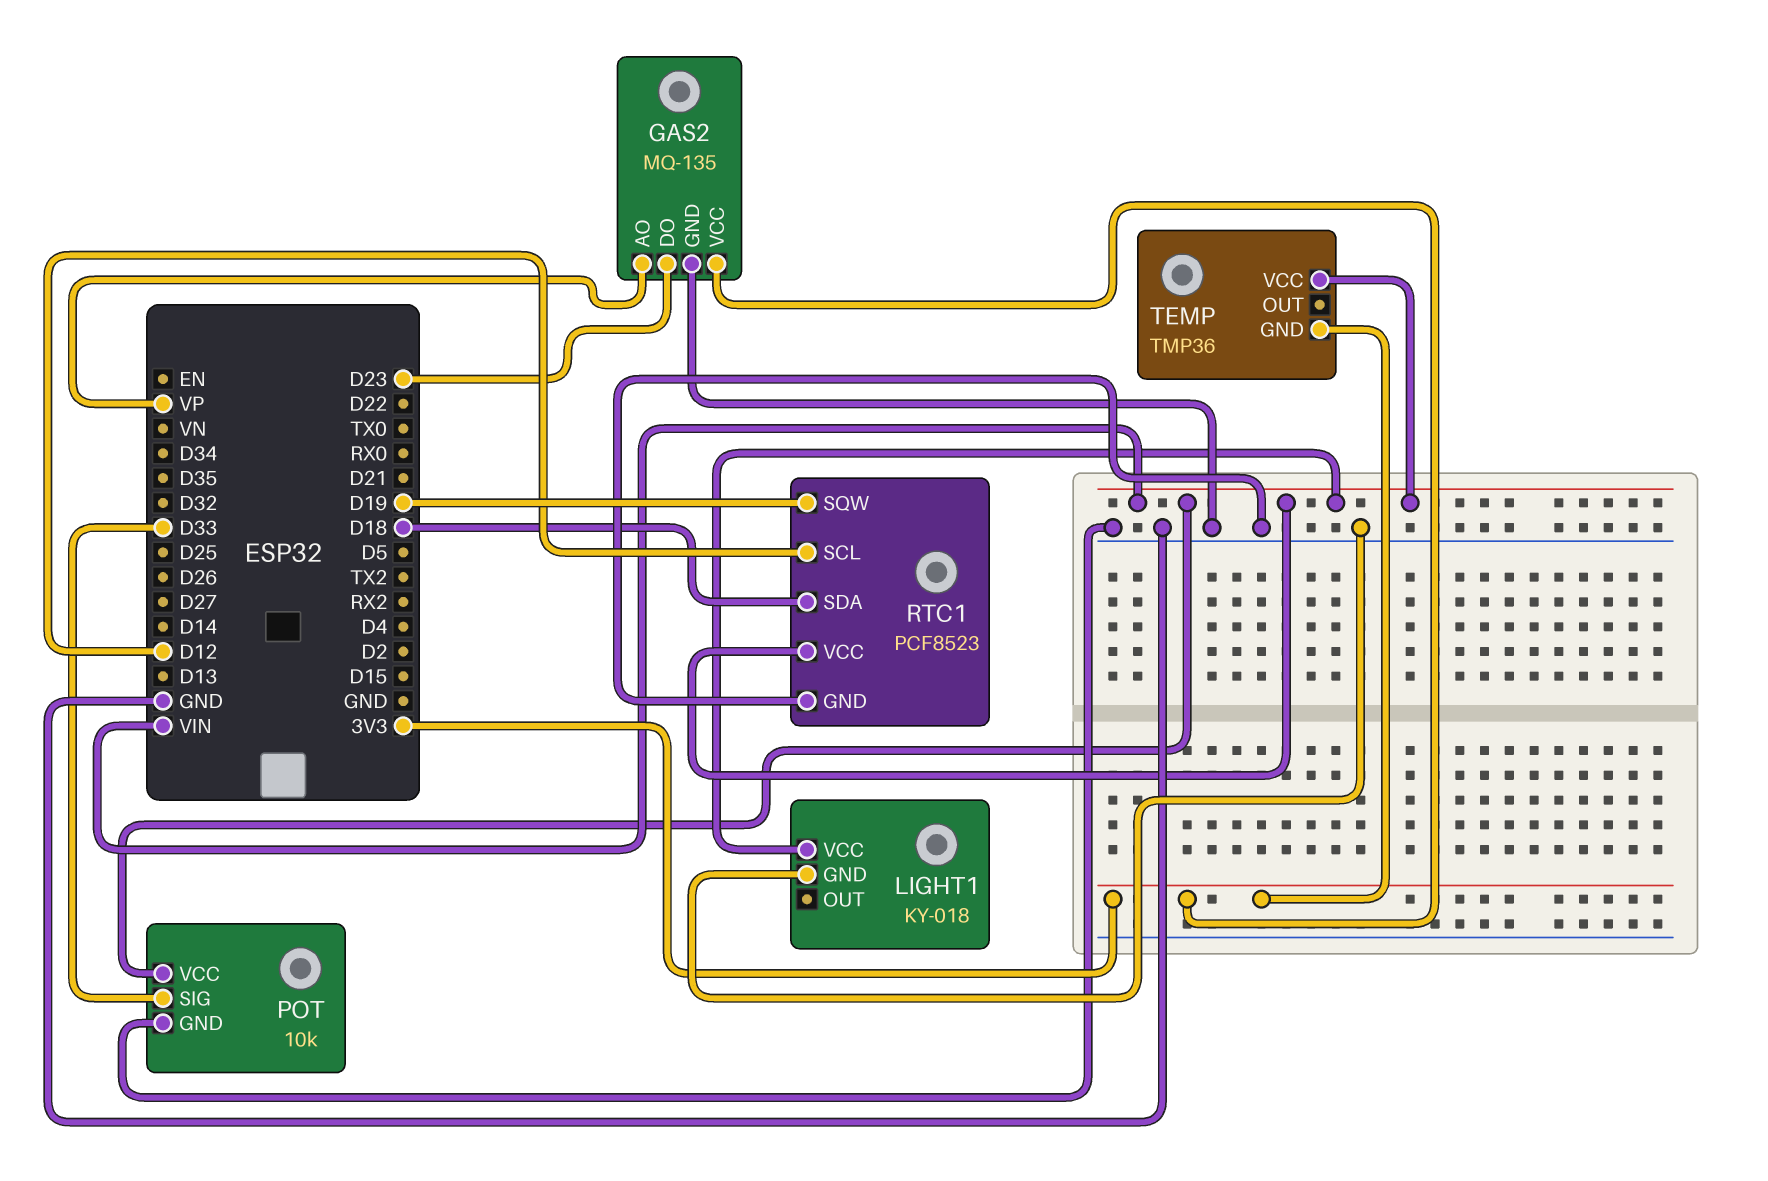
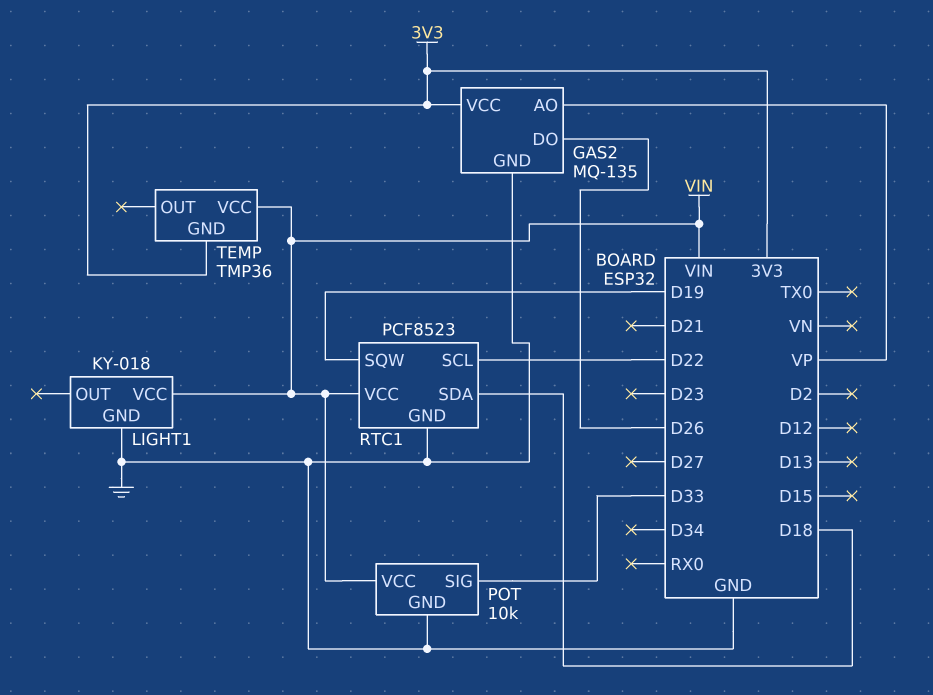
GAS2 pin DO: D23 -> D26
RTC1 pin SCL: D12 -> D22

